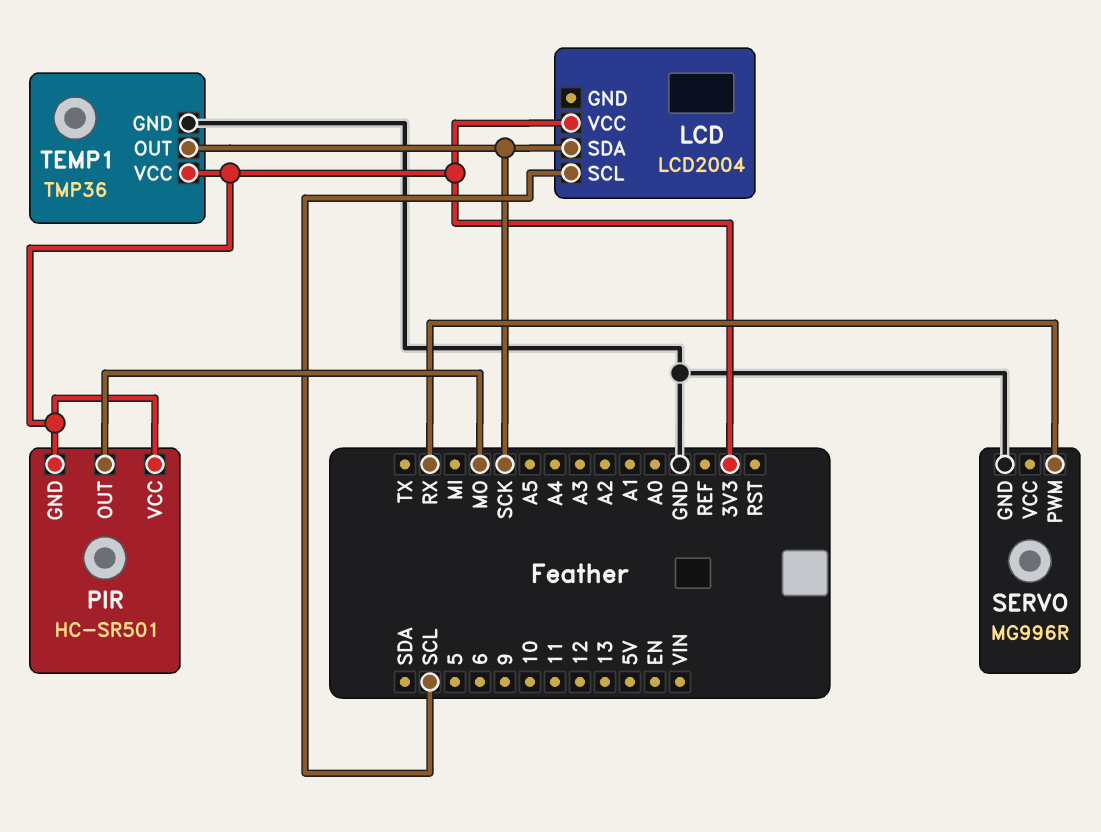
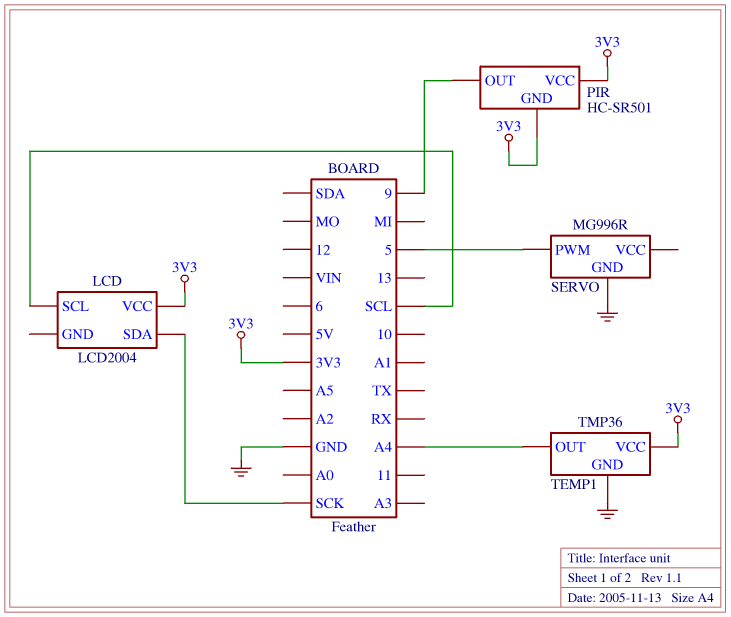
PIR pin OUT: MO -> 9
SERVO pin PWM: RX -> 5
TEMP1 pin OUT: SCK -> A4

